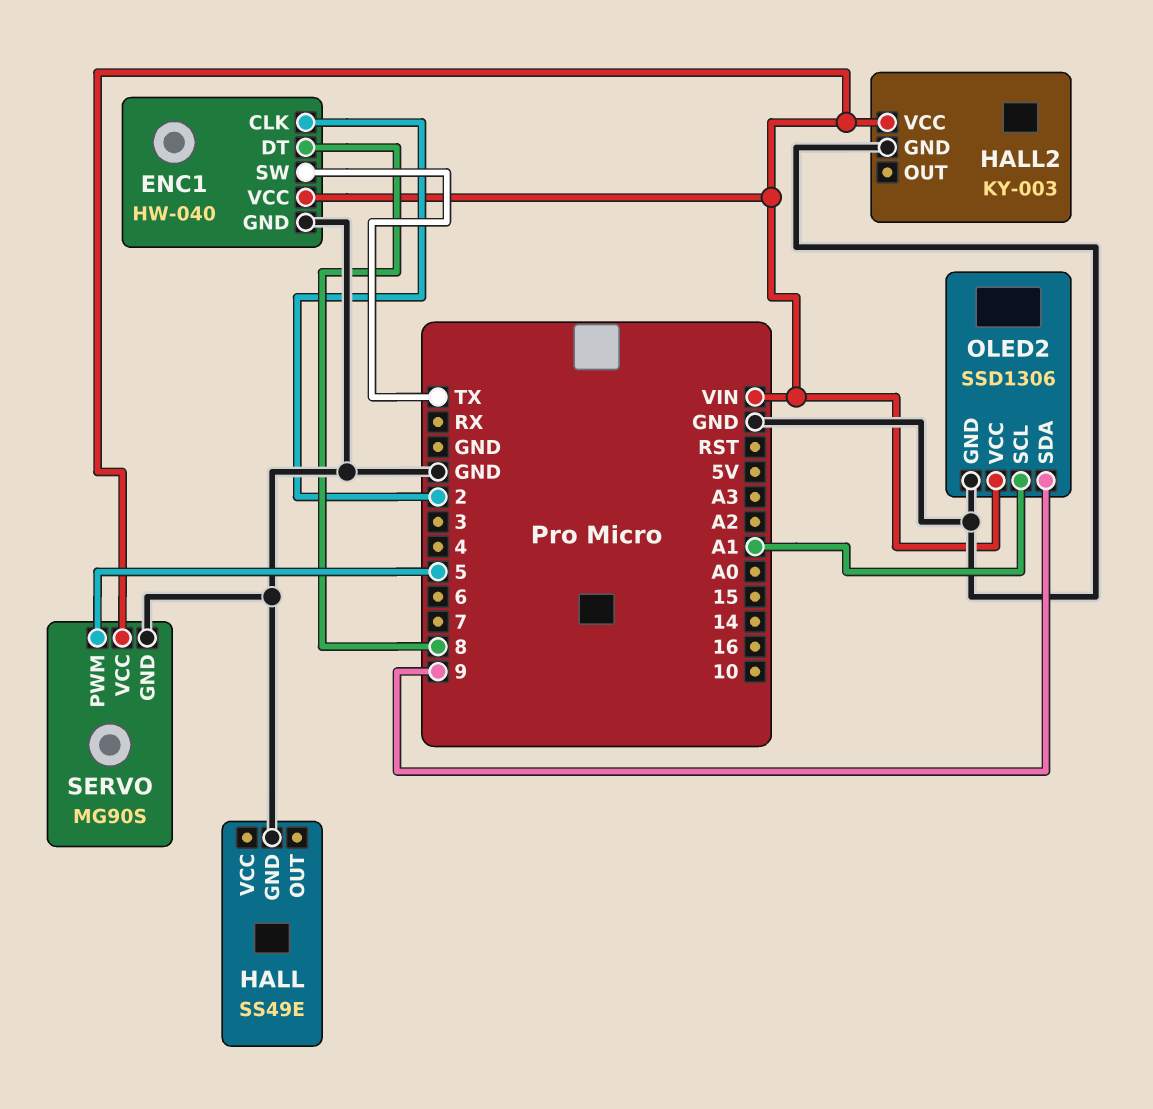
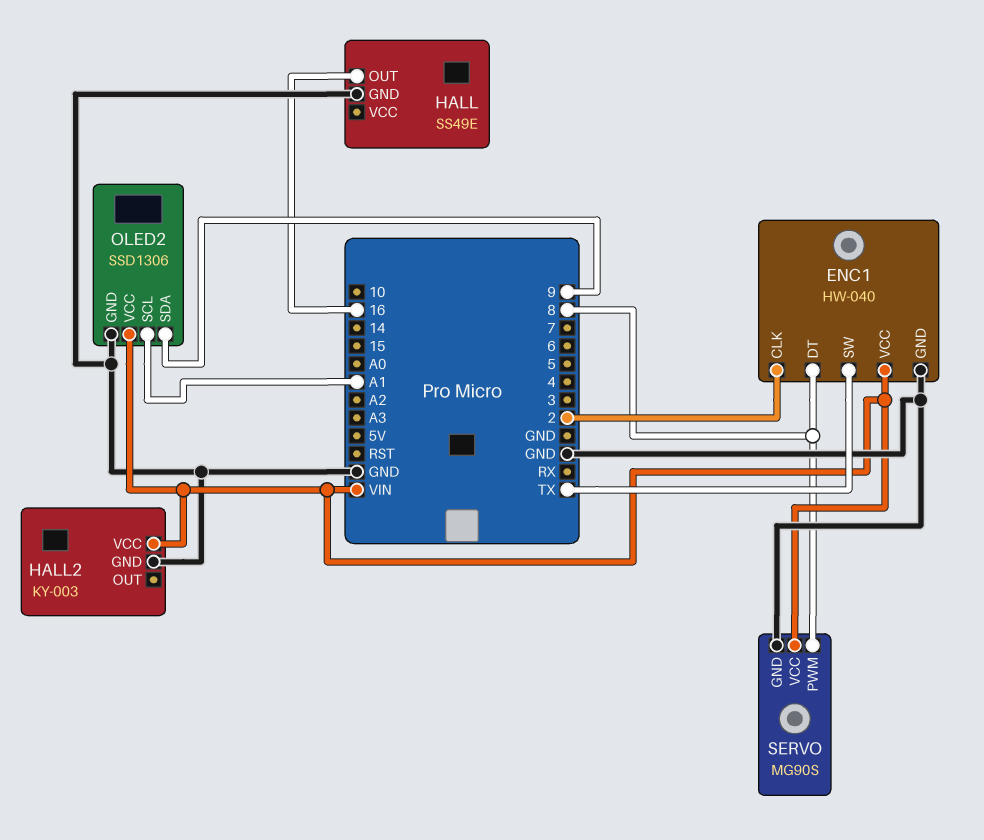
HALL pin OUT: none -> 16
SERVO pin PWM: 5 -> 8

